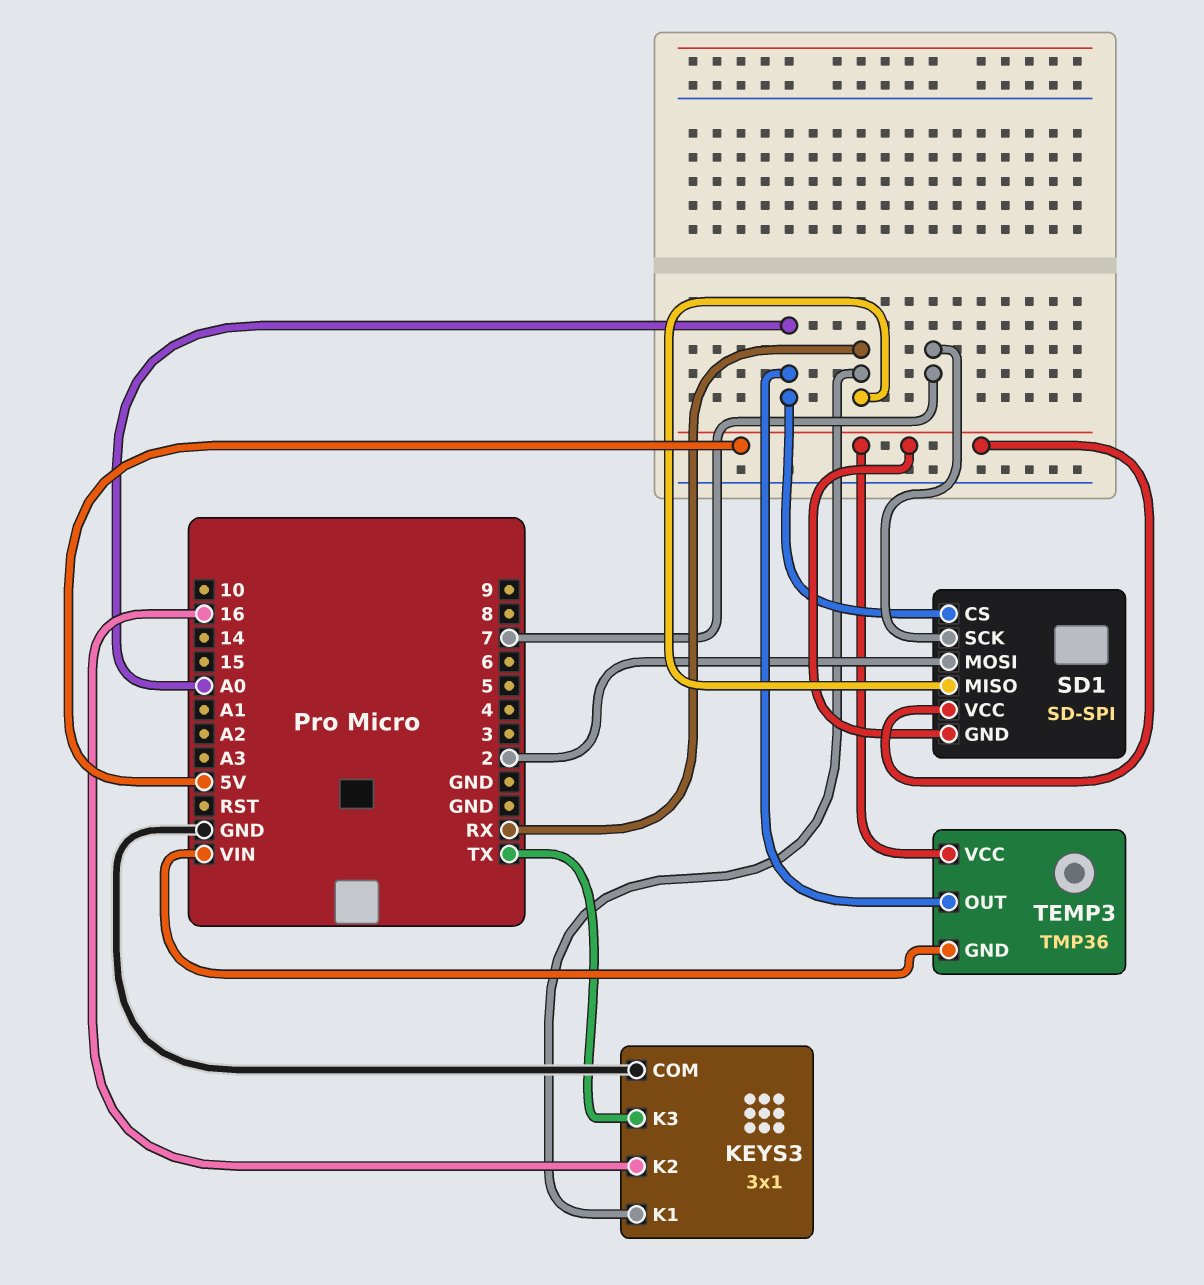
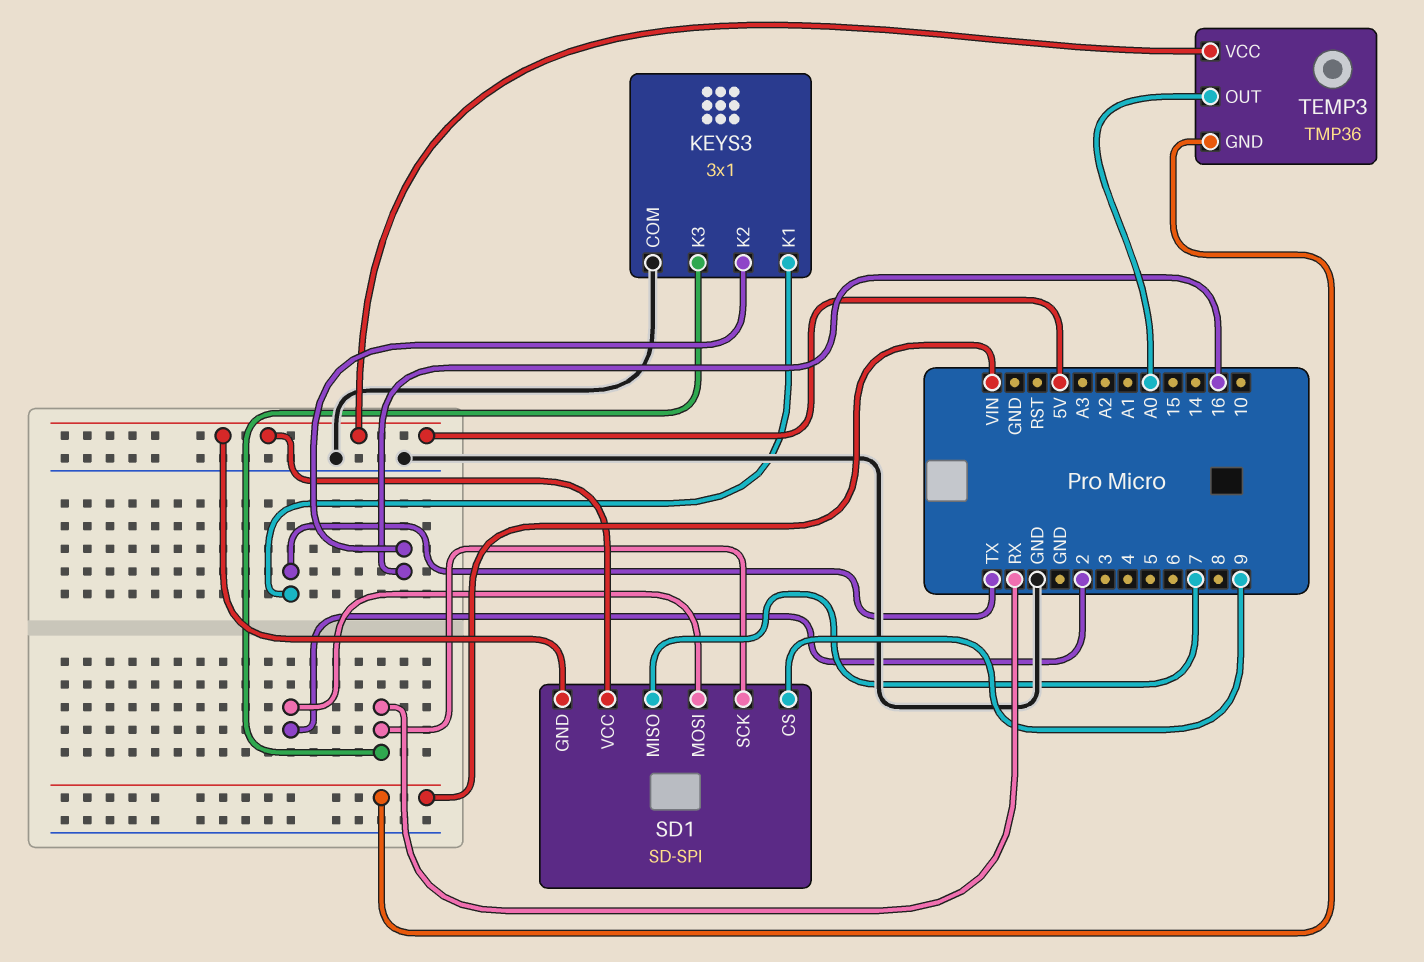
KEYS3 pin K1: RX -> TX
KEYS3 pin K3: TX -> RX
SD1 pin CS: A0 -> 9
SD1 pin MISO: RX -> 7
SD1 pin SCK: 7 -> RX

